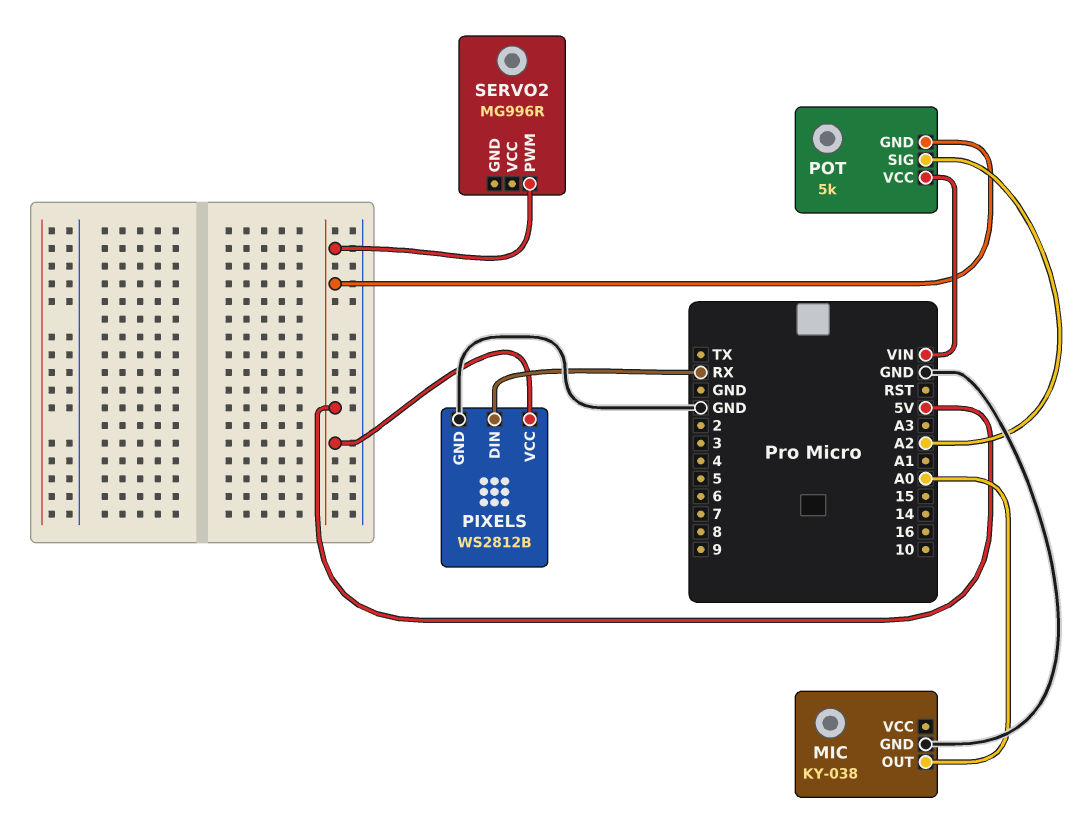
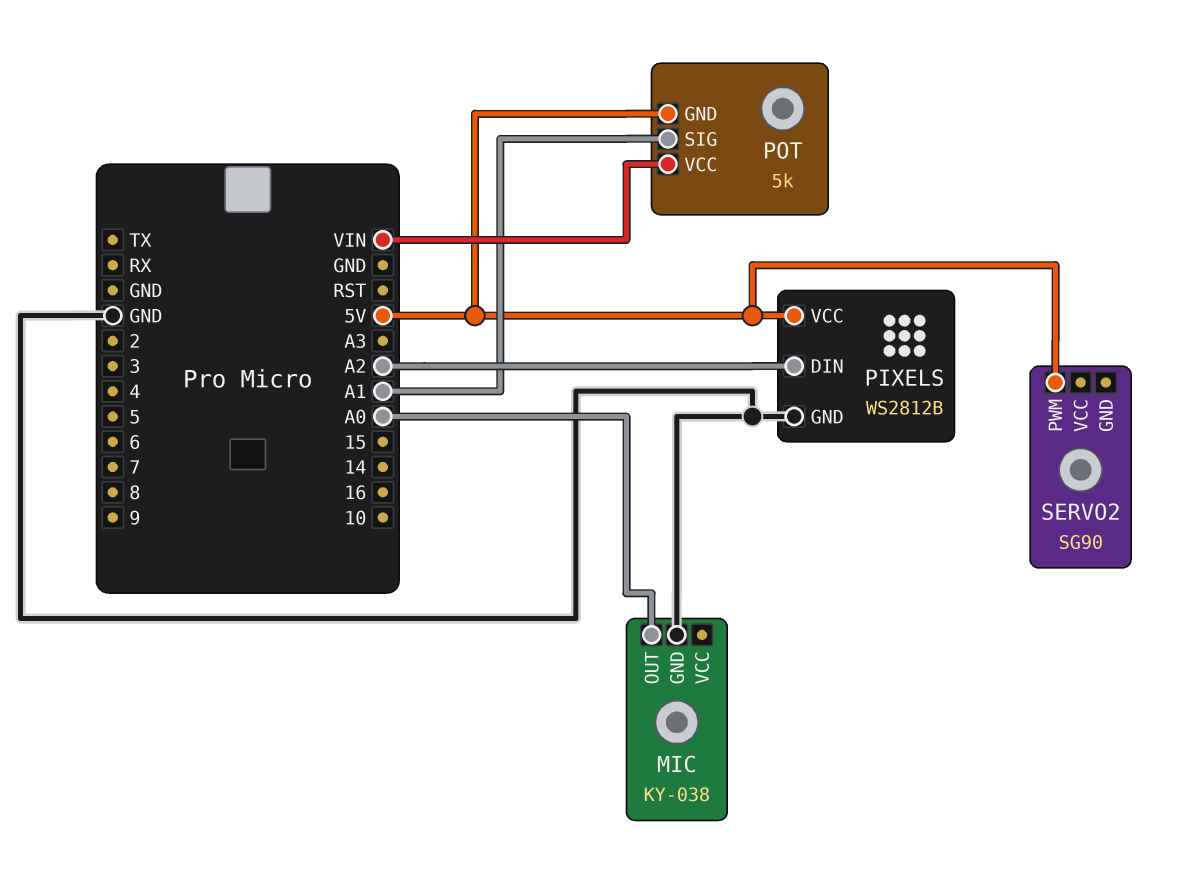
PIXELS pin DIN: RX -> A2
POT pin SIG: A2 -> A1
SERVO2: MG996R -> SG90

